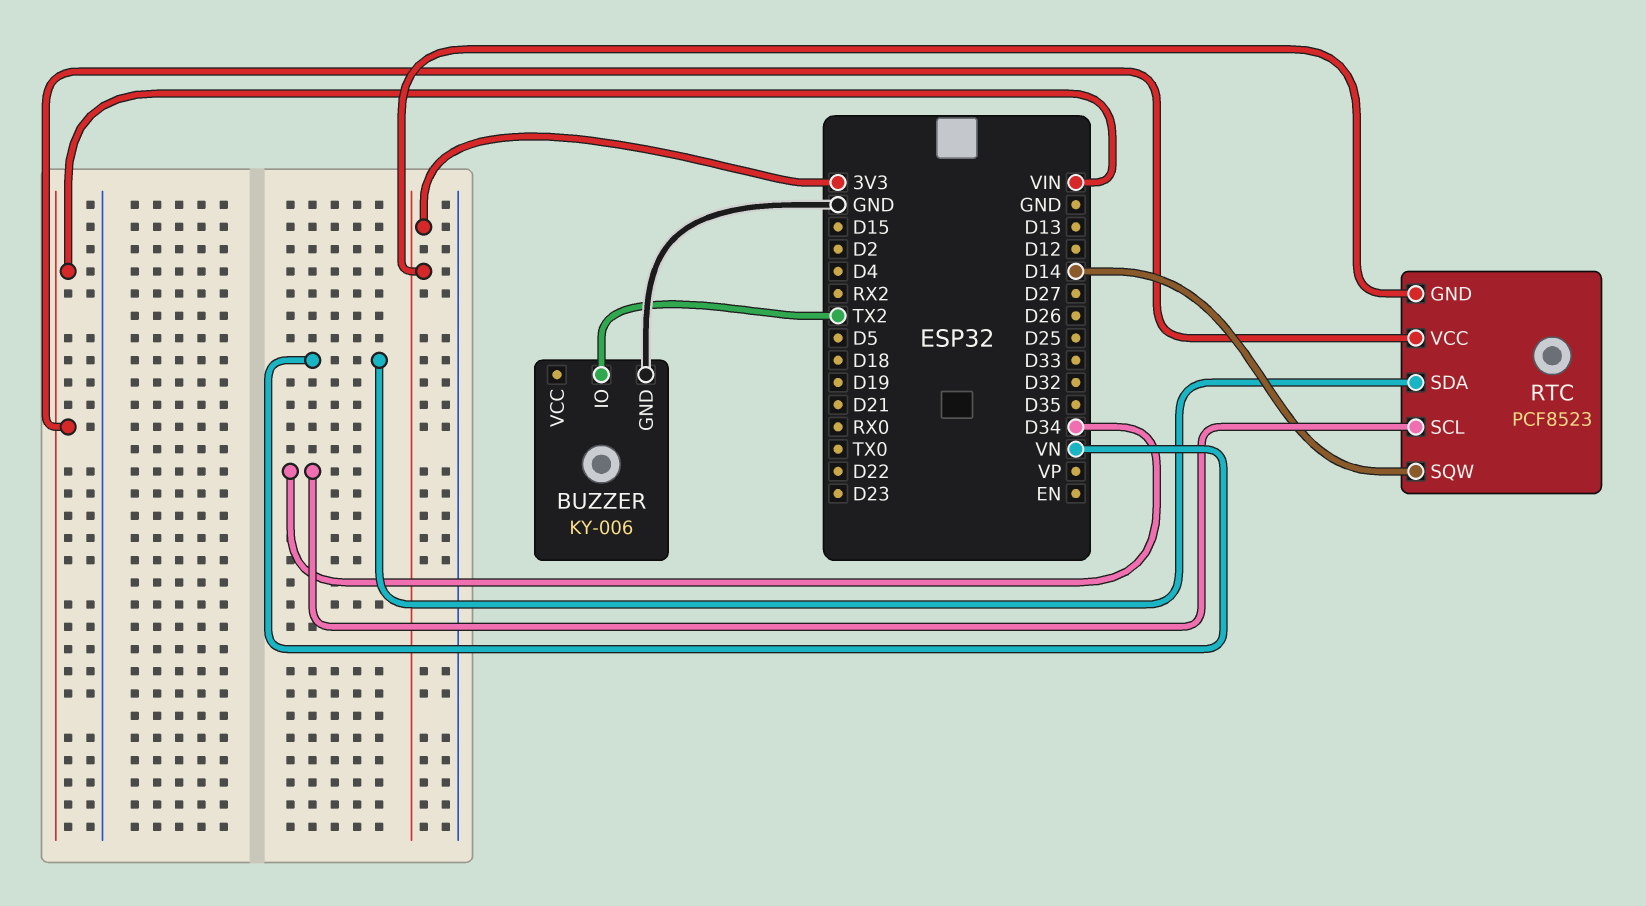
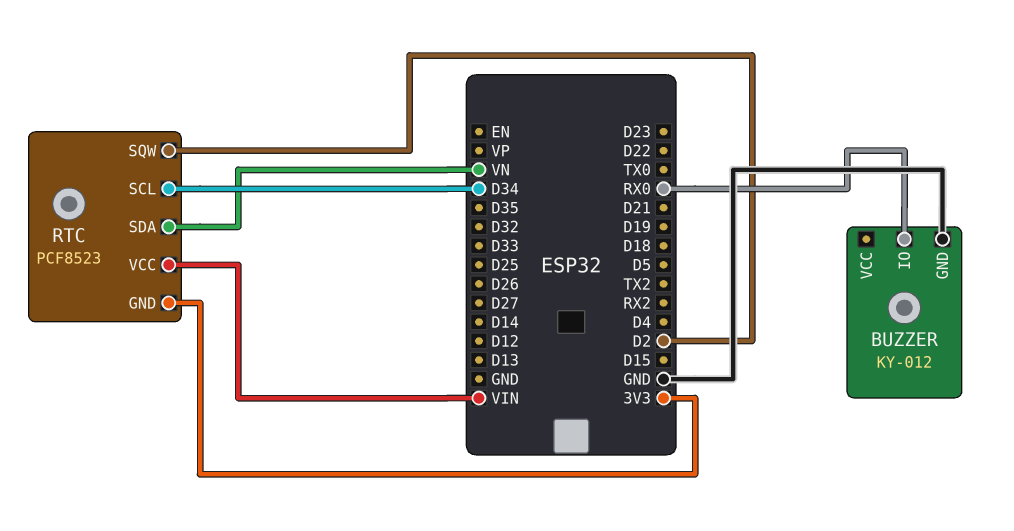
BUZZER: KY-006 -> KY-012
BUZZER pin IO: TX2 -> RX0
RTC pin SQW: D14 -> D2

